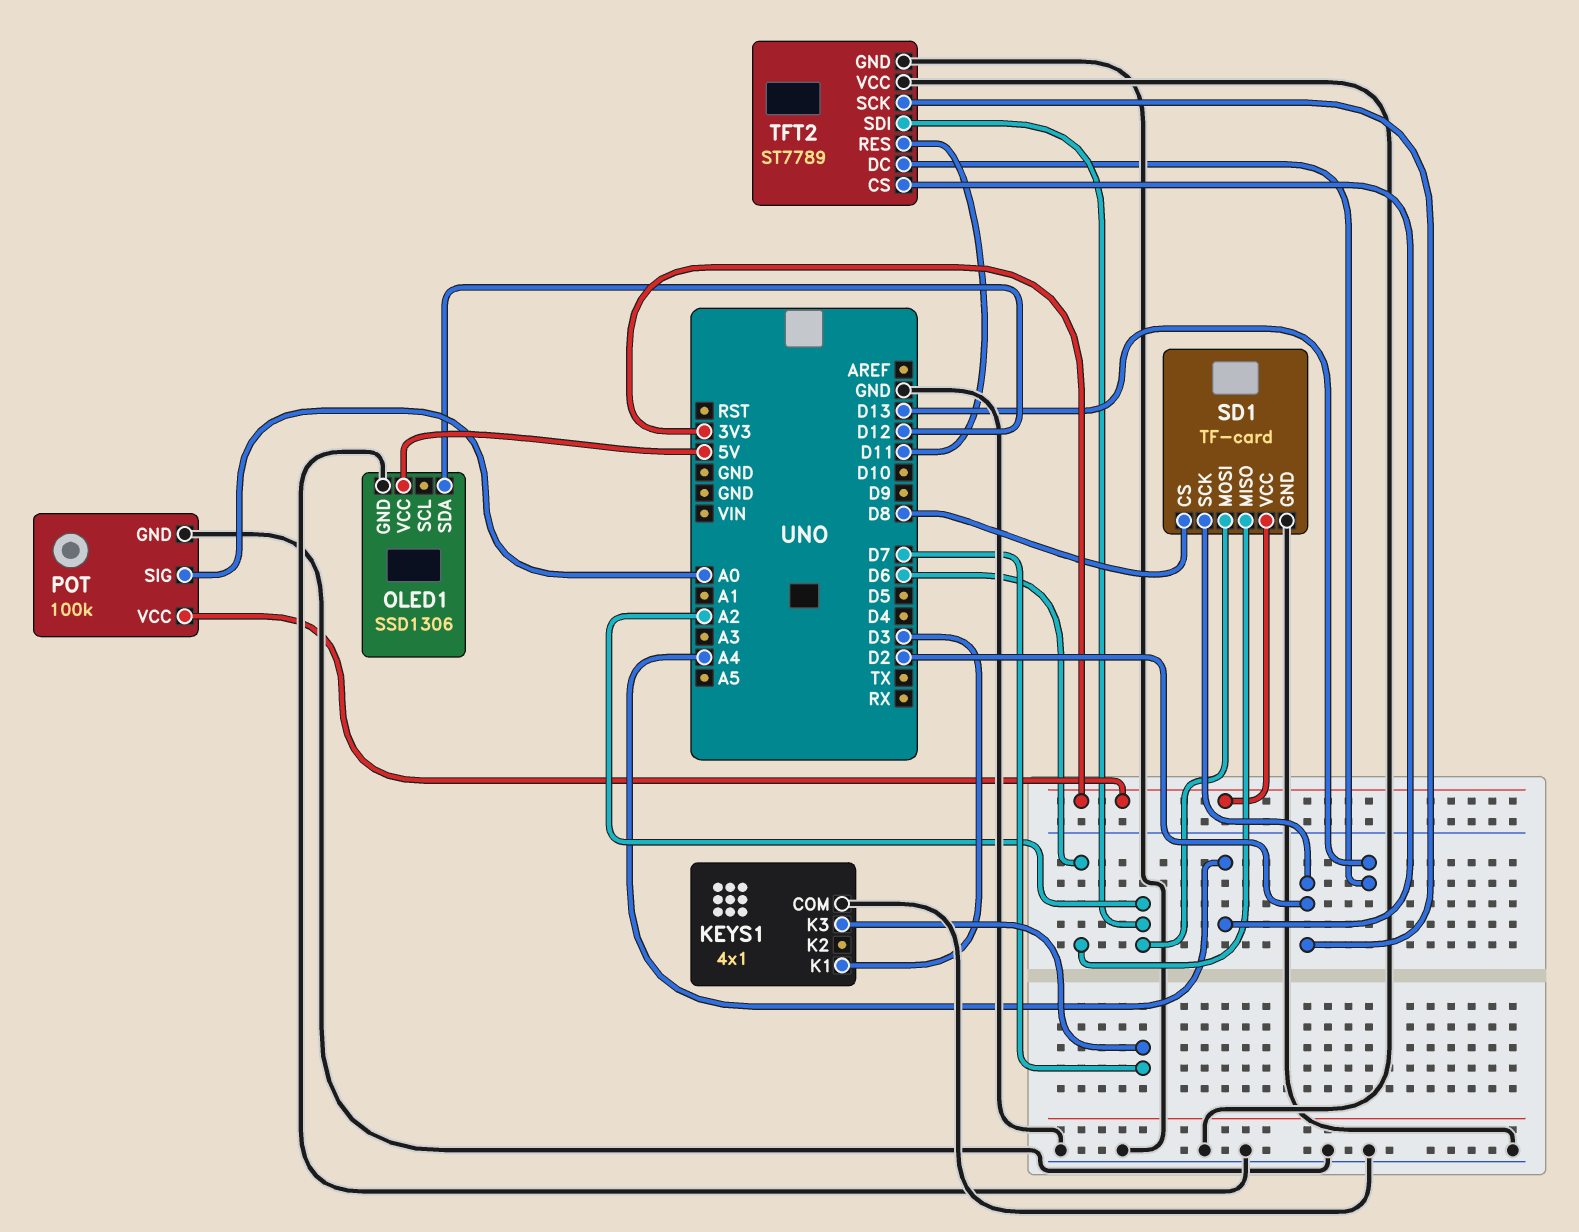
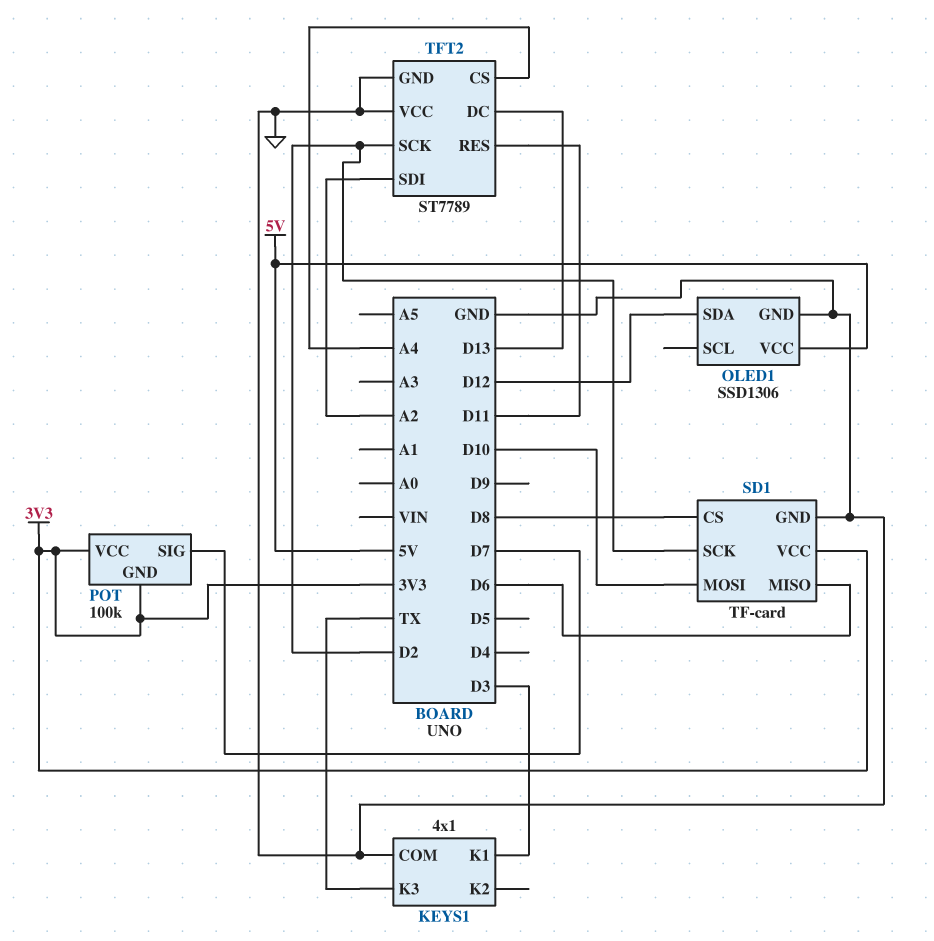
KEYS1 pin K3: D7 -> TX
POT pin GND: GND -> 3V3
POT pin SIG: A0 -> D7
SD1 pin MOSI: A2 -> D10

